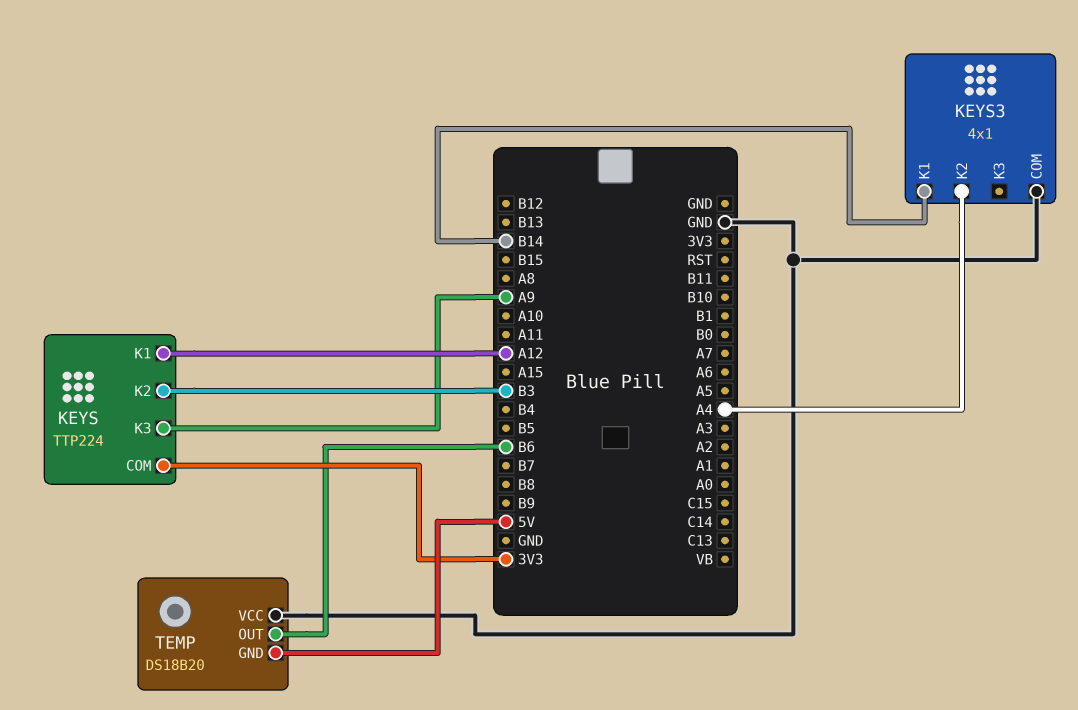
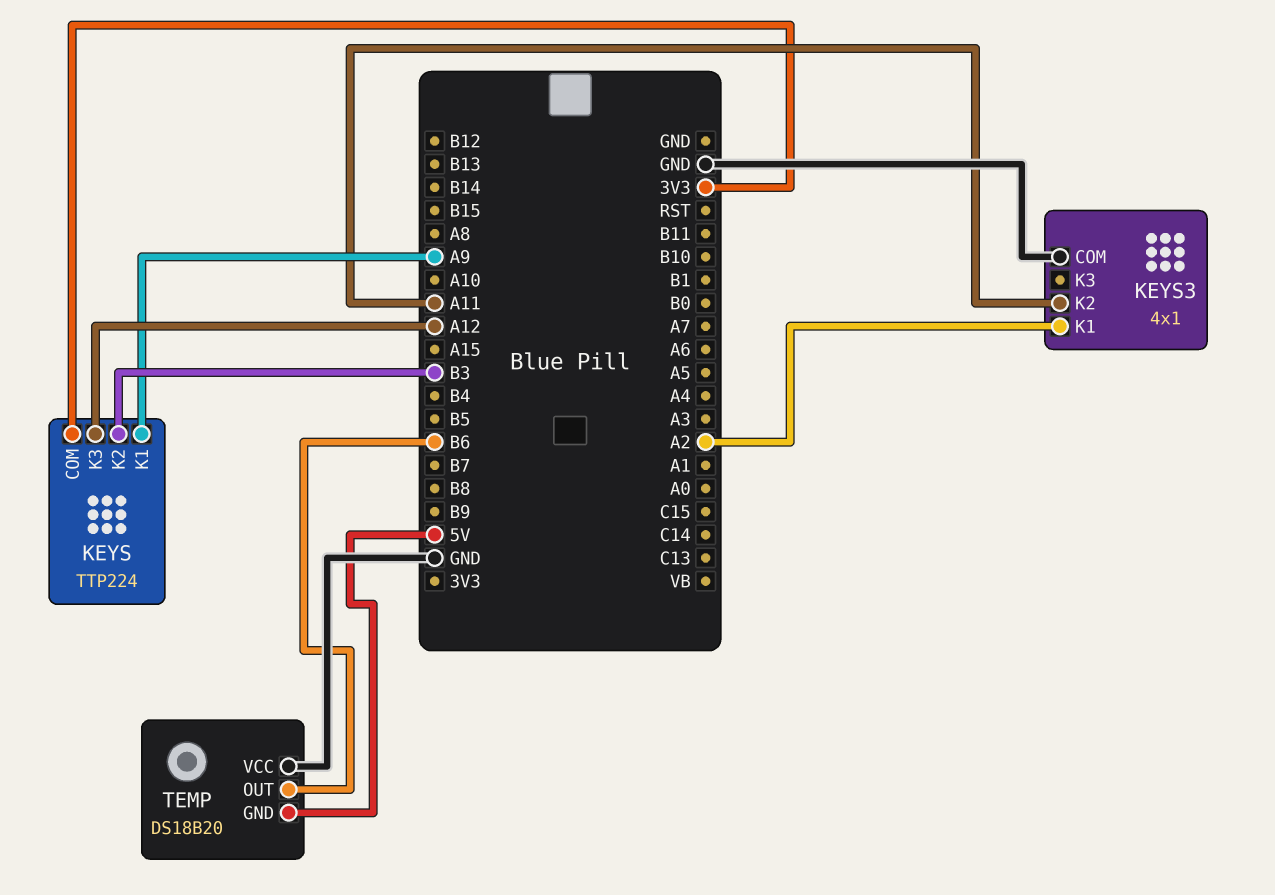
KEYS pin K1: A12 -> A9
KEYS pin K3: A9 -> A12
KEYS3 pin K1: B14 -> A2
KEYS3 pin K2: A4 -> A11

